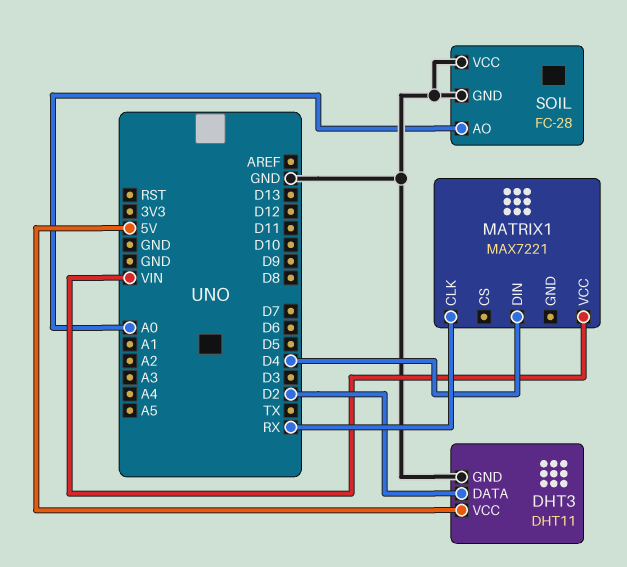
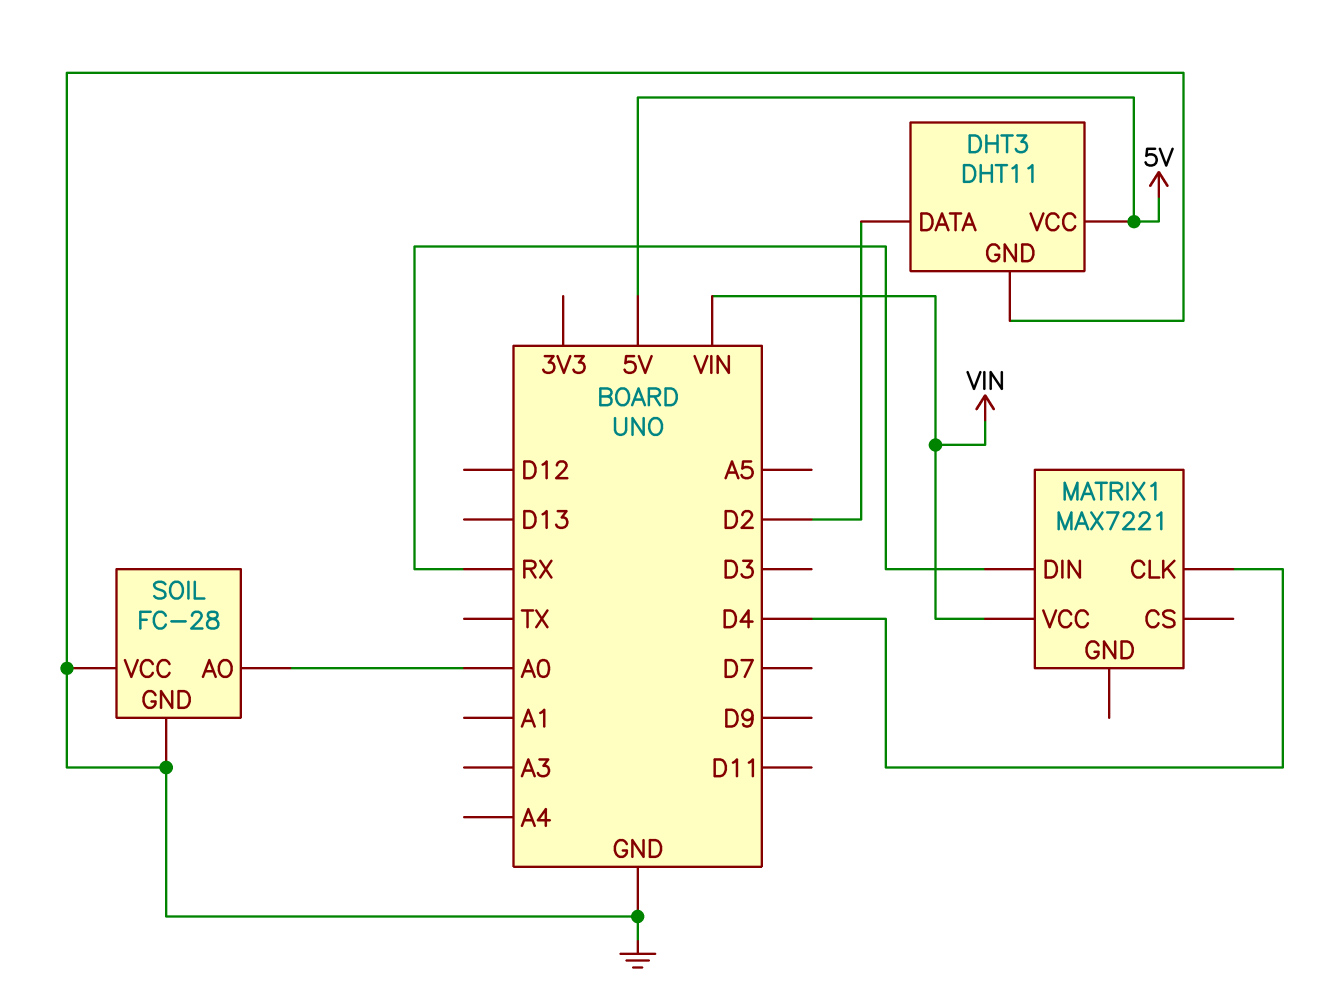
MATRIX1 pin CLK: RX -> D4
MATRIX1 pin DIN: D4 -> RX

